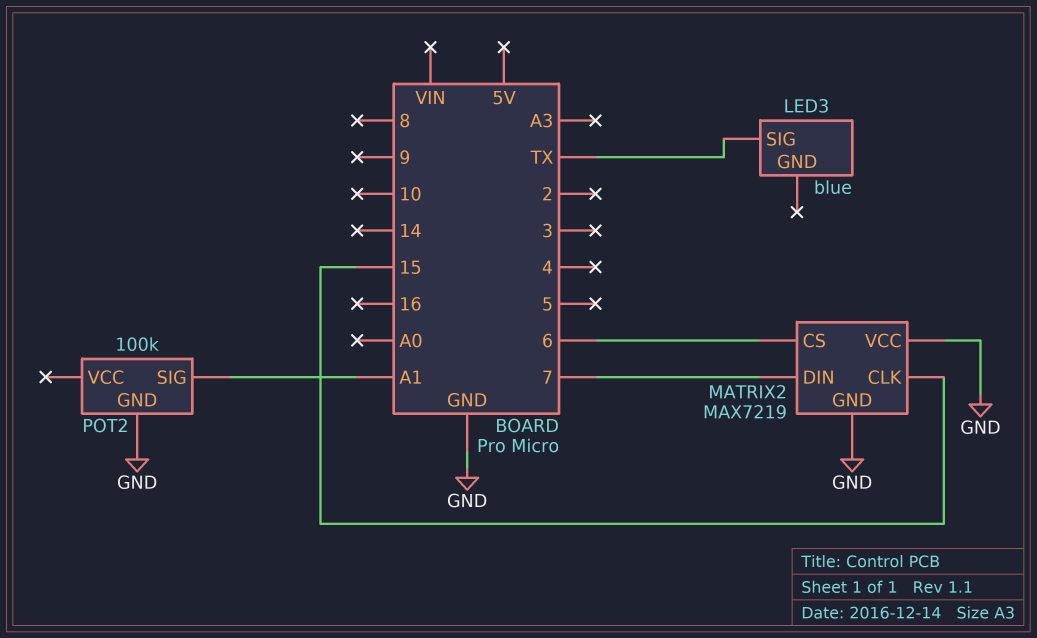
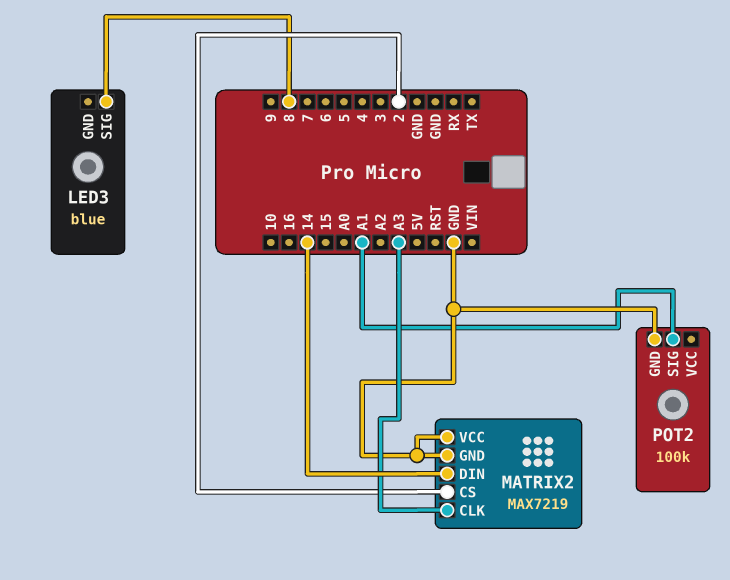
LED3 pin SIG: TX -> 8
MATRIX2 pin CLK: 15 -> A3
MATRIX2 pin CS: 6 -> 2
MATRIX2 pin DIN: 7 -> 14

